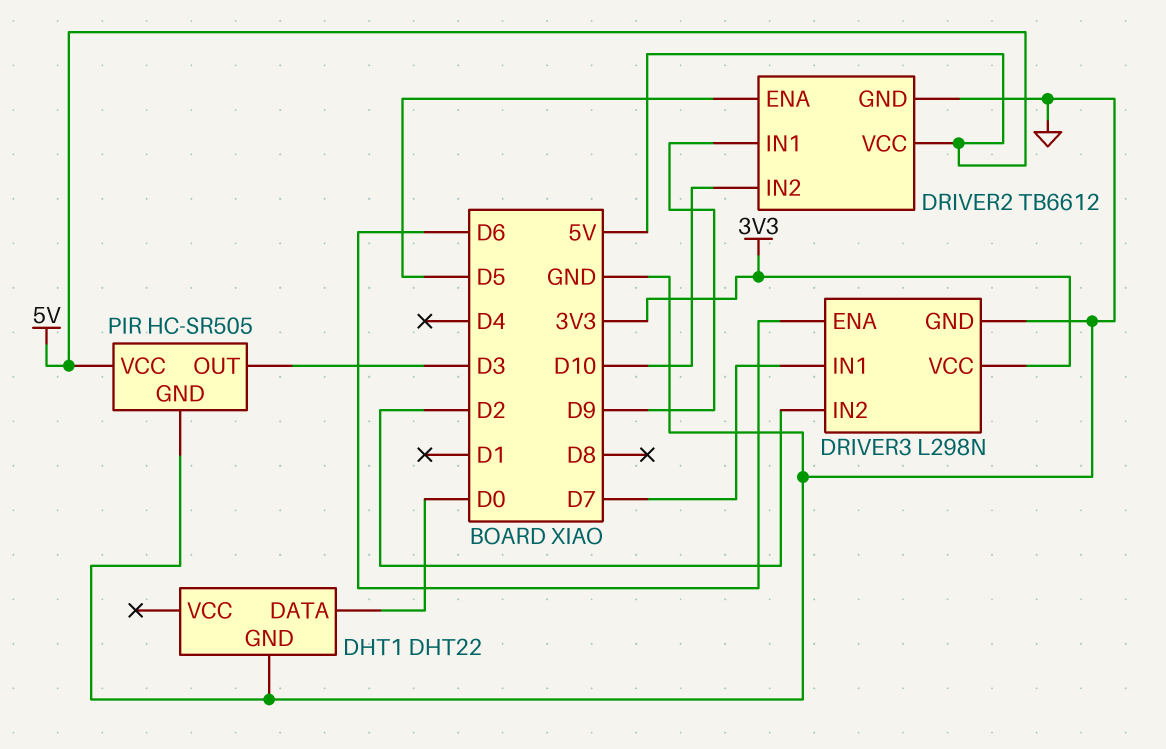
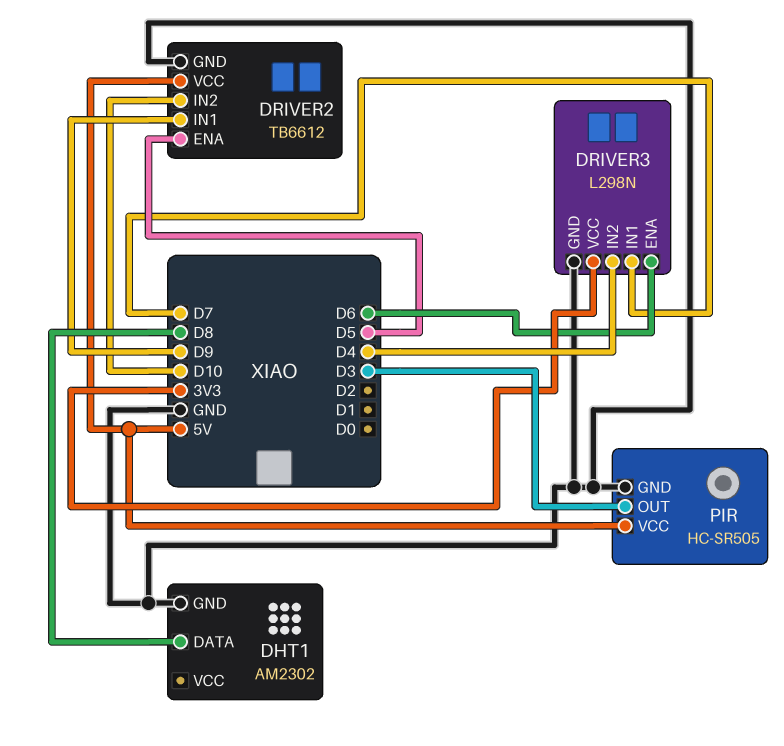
DHT1: DHT22 -> AM2302
DHT1 pin DATA: D0 -> D8
DRIVER3 pin IN2: D2 -> D4

